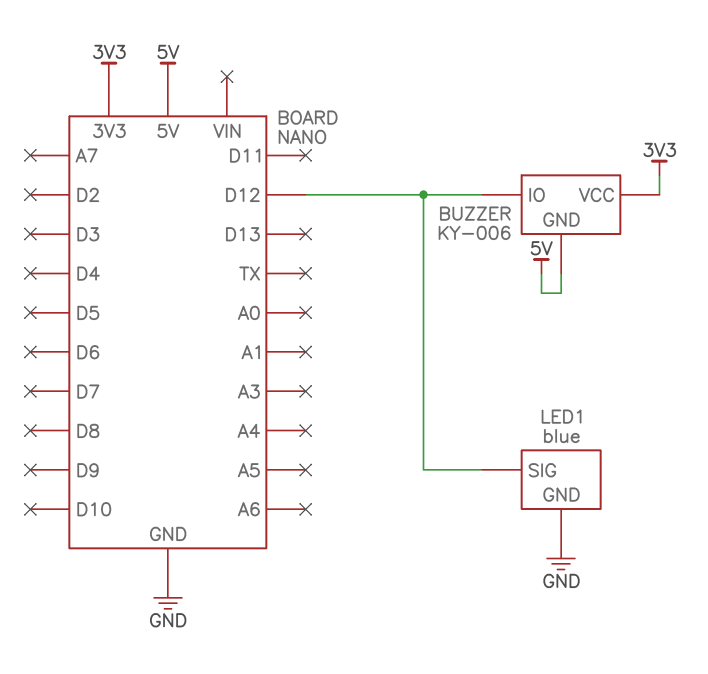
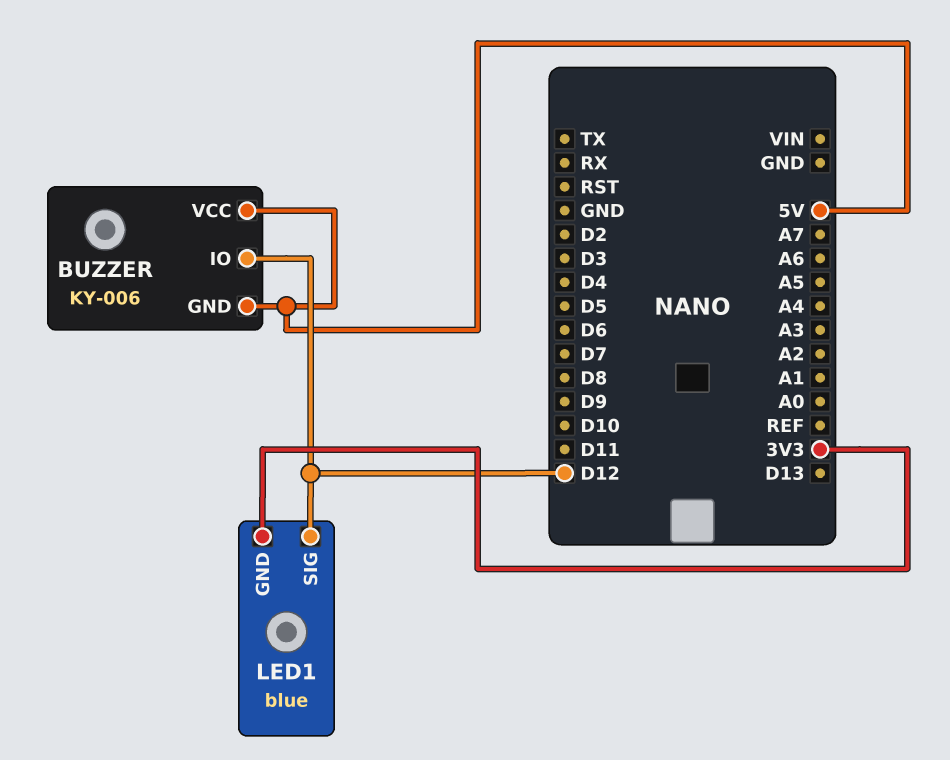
BUZZER pin VCC: 3V3 -> 5V
LED1 pin GND: GND -> 3V3

